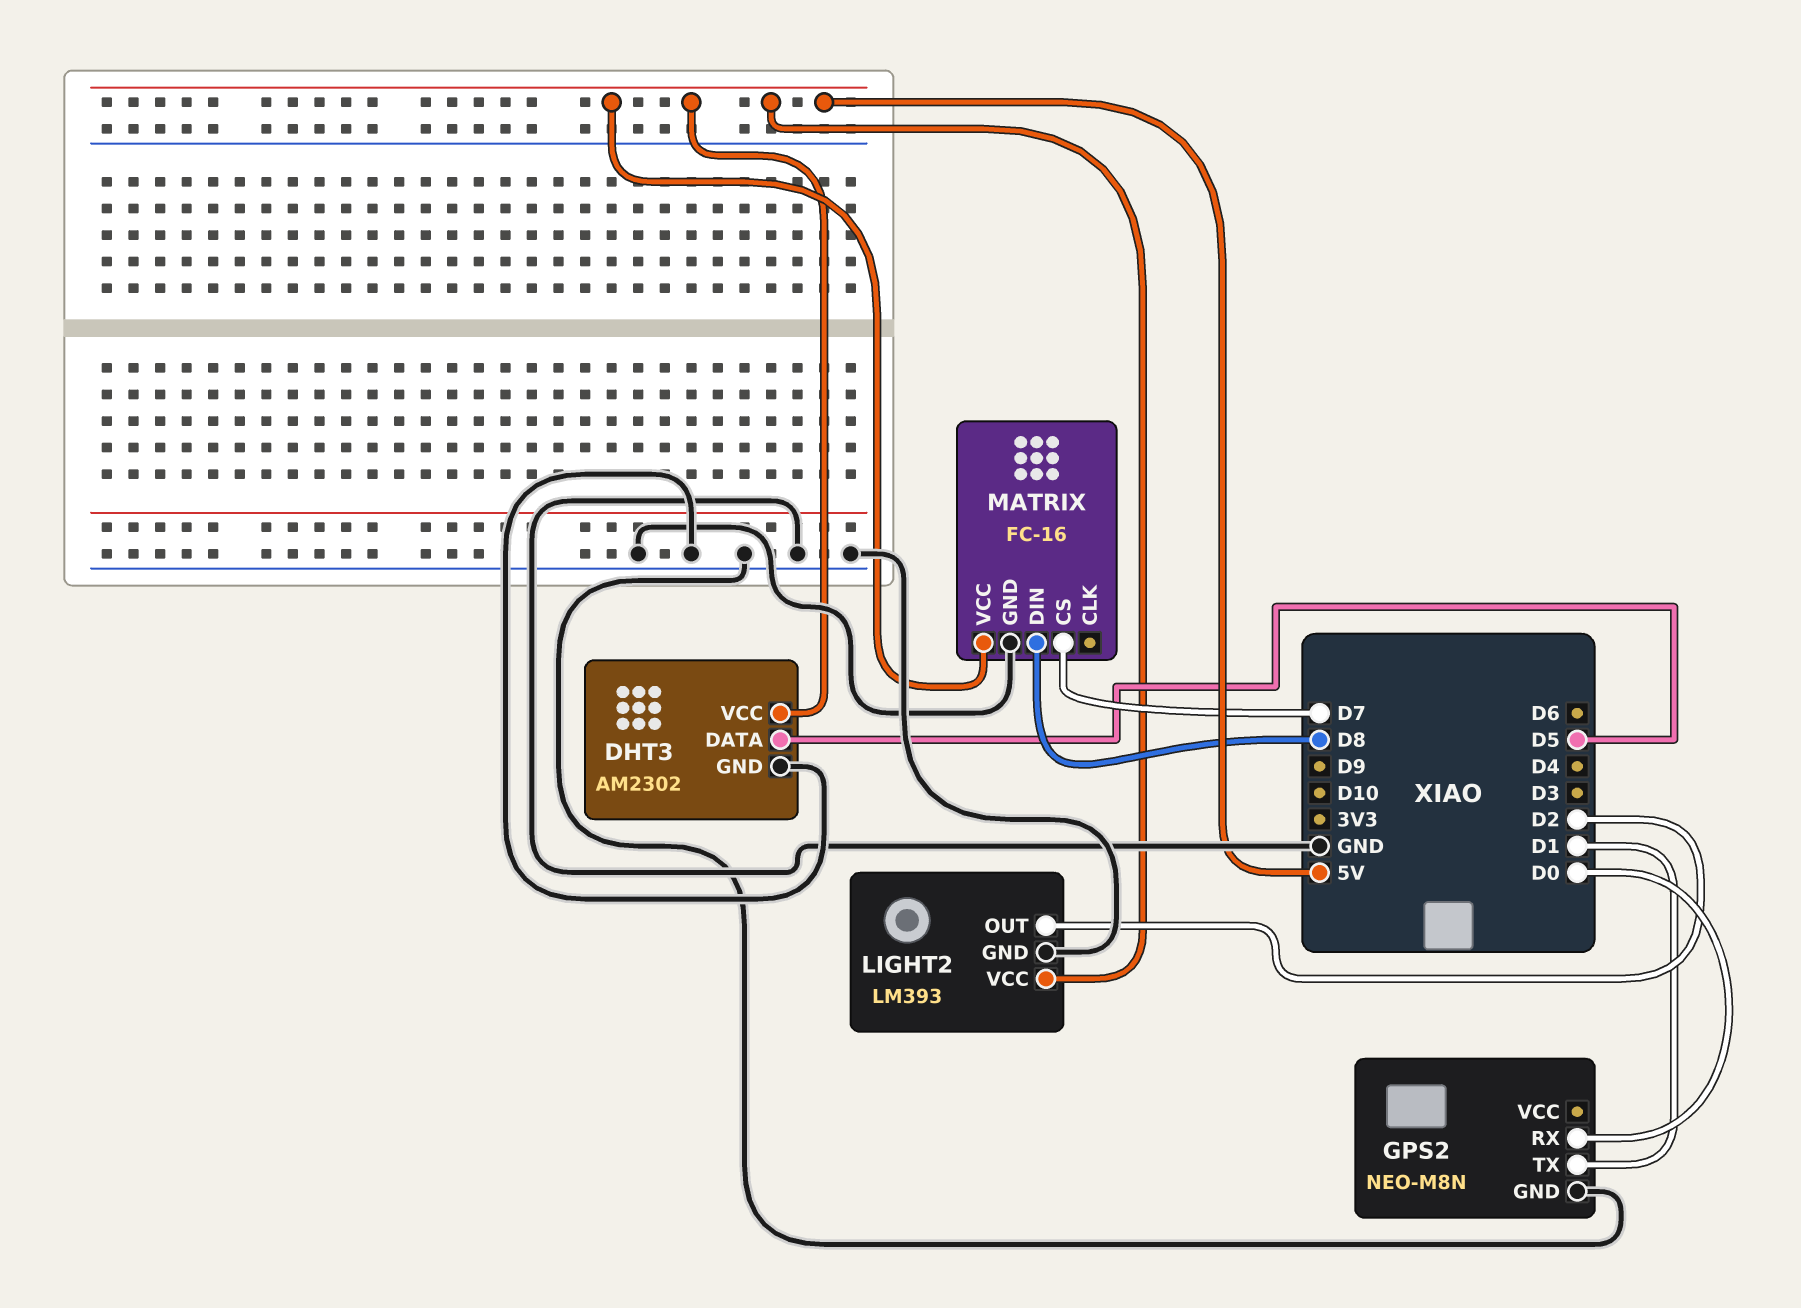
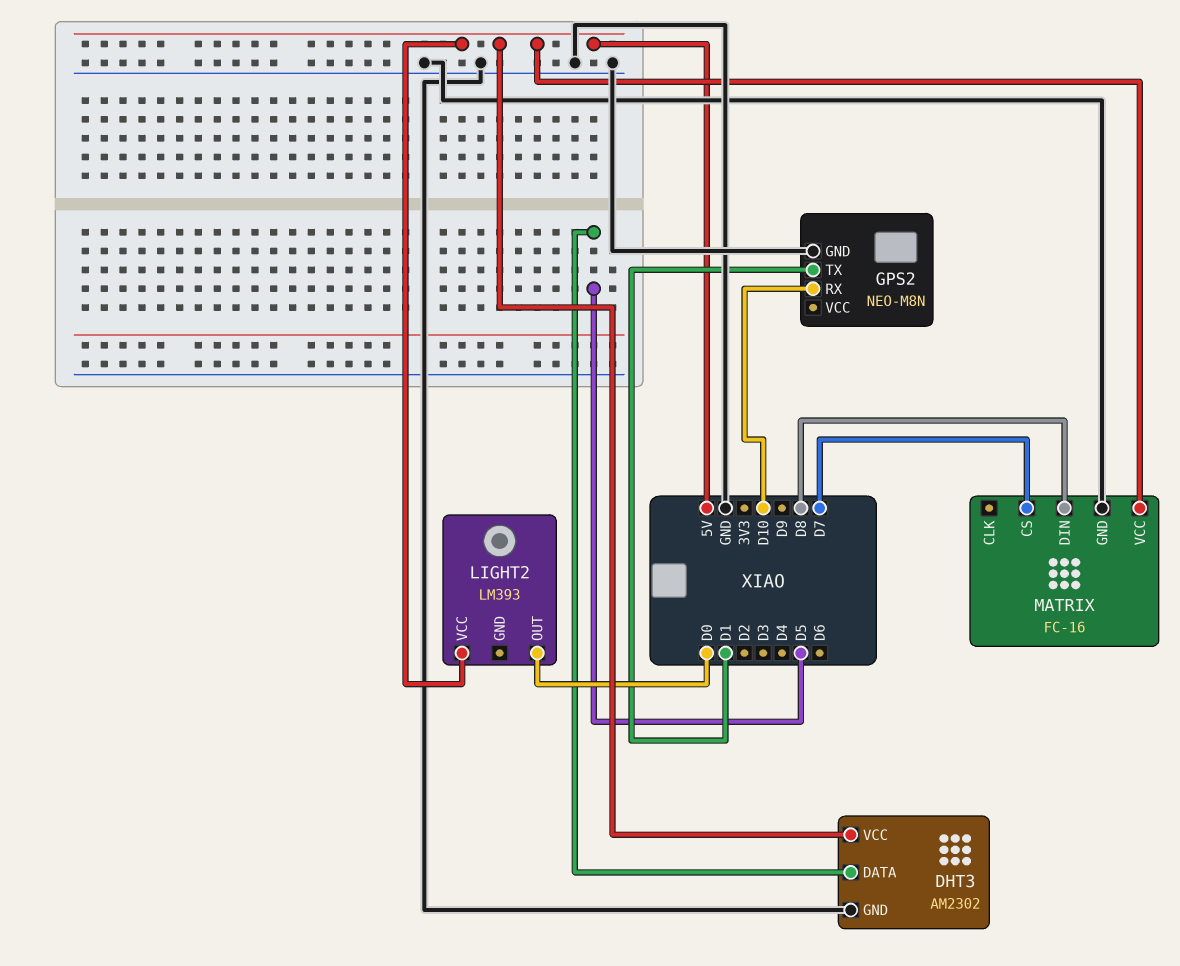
GPS2 pin RX: D0 -> D10
LIGHT2 pin GND: GND -> none
LIGHT2 pin OUT: D2 -> D0

